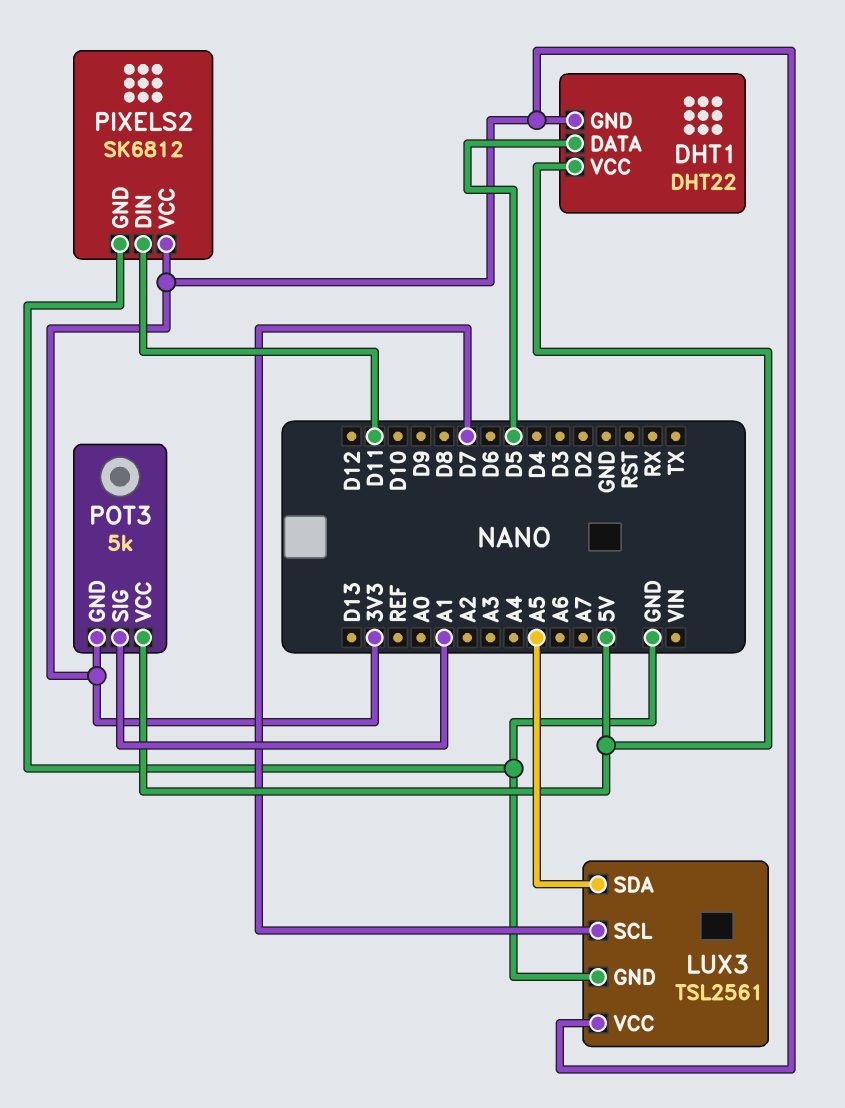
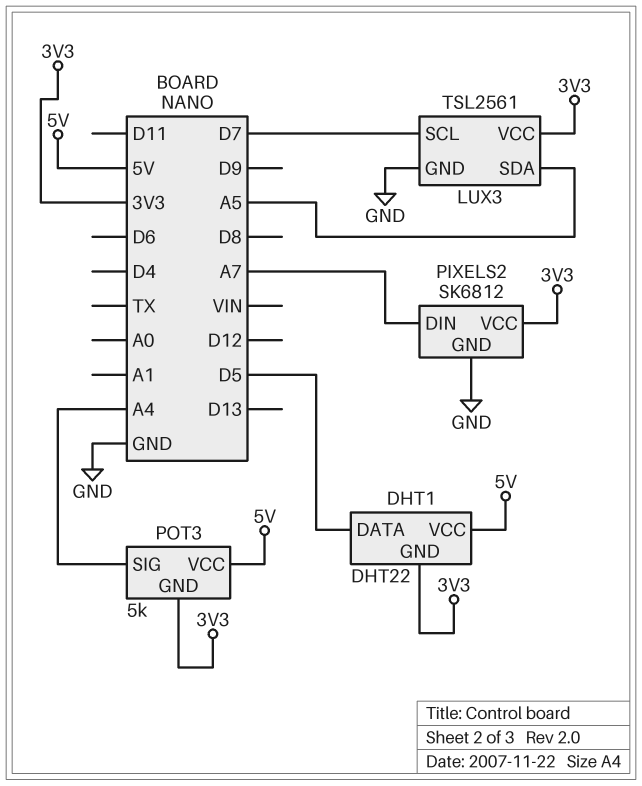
PIXELS2 pin DIN: D11 -> A7
POT3 pin SIG: A1 -> A4

